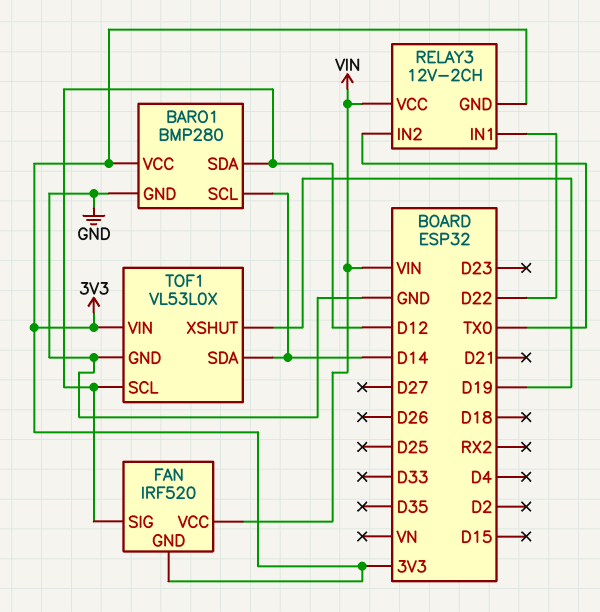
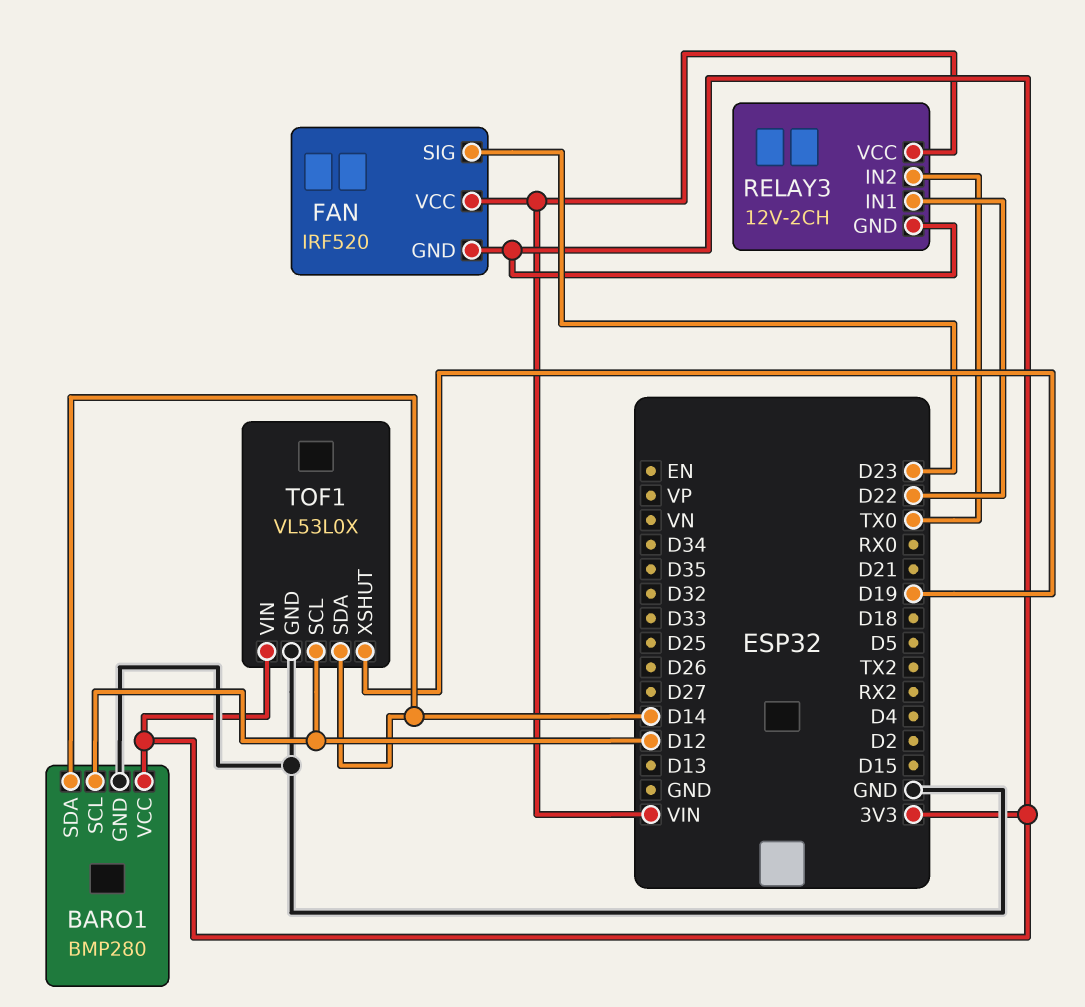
BARO1 pin SCL: D14 -> D12
BARO1 pin SDA: D12 -> D14
FAN pin SIG: D12 -> D23

